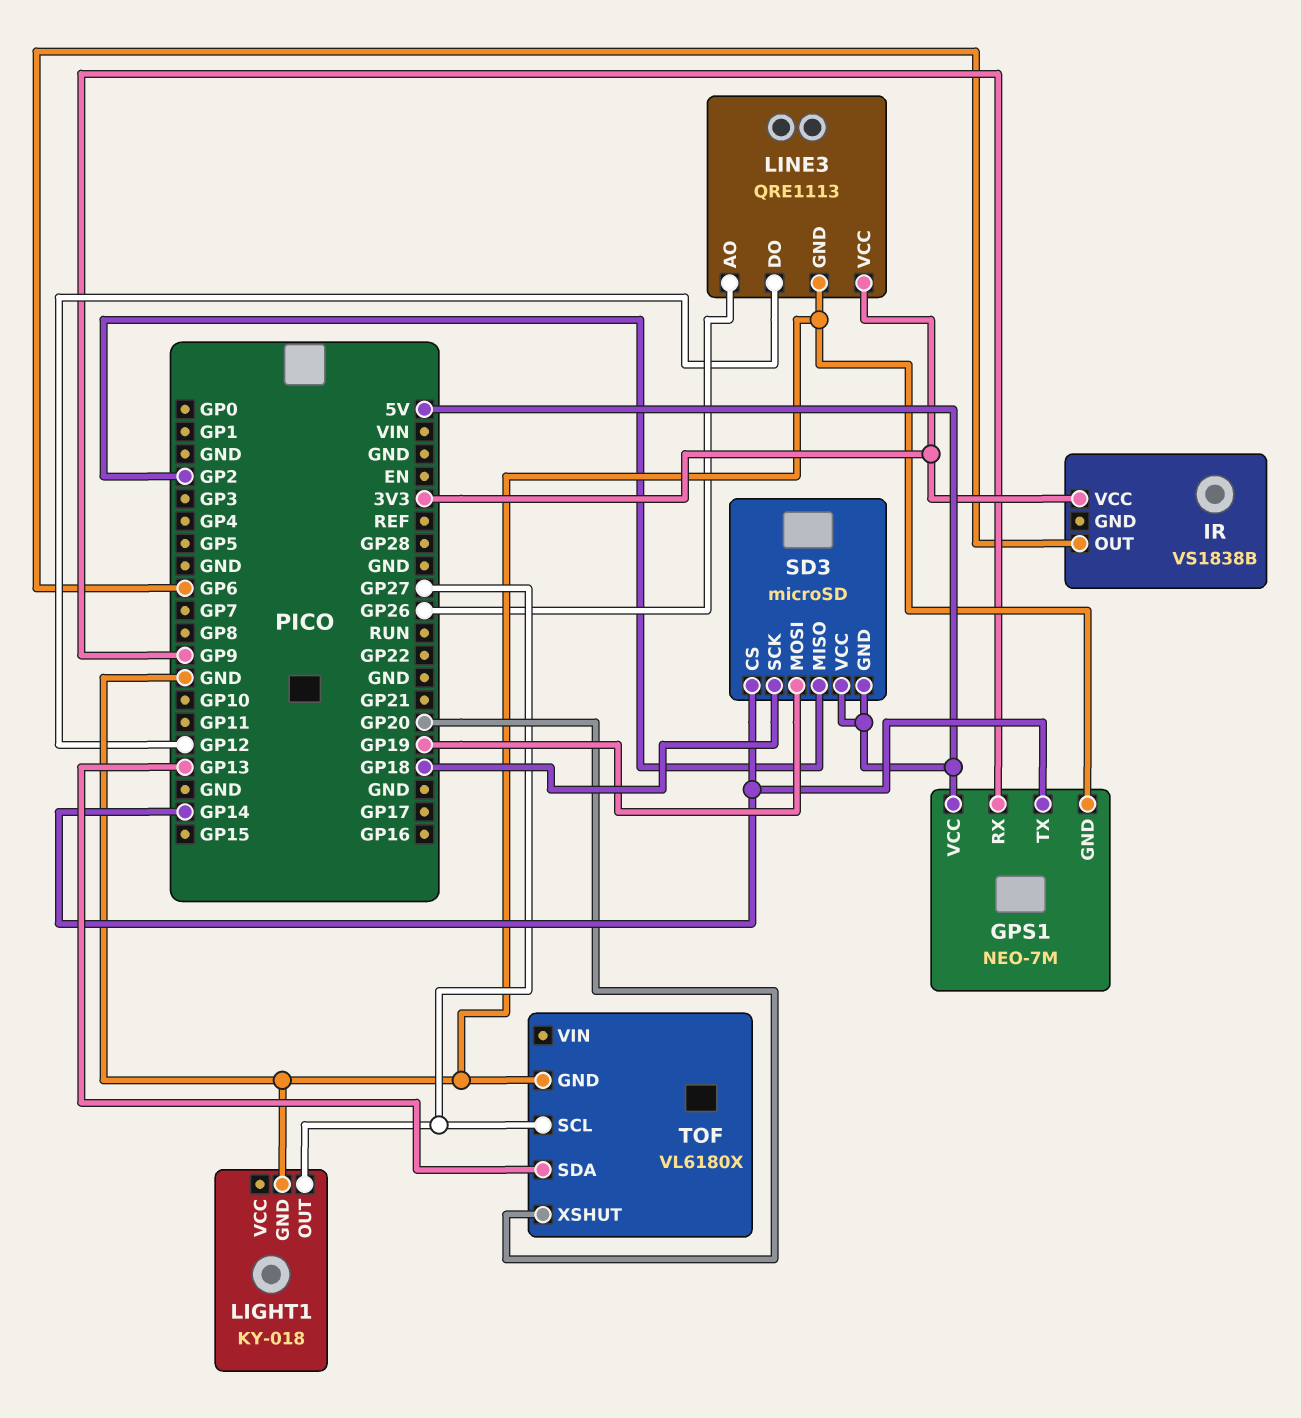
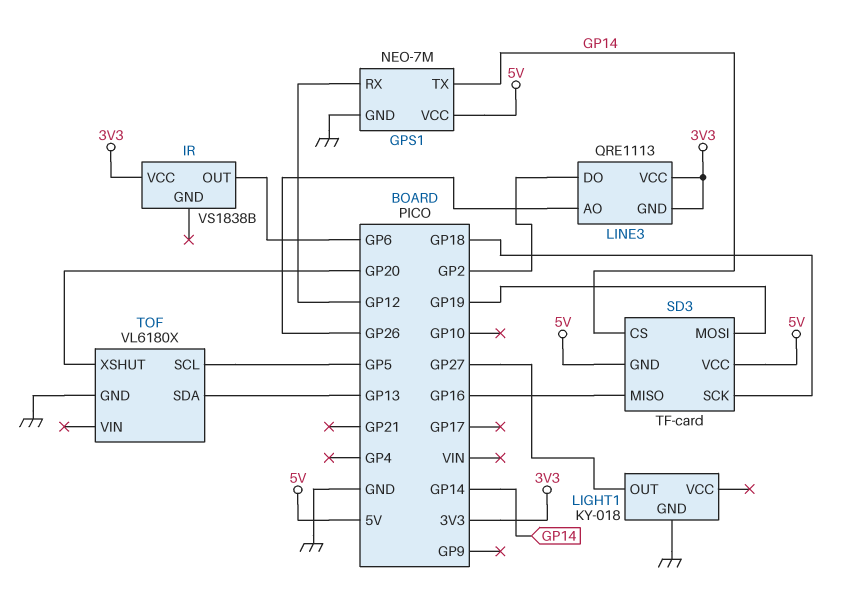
GPS1 pin RX: GP9 -> GP12
LINE3 pin DO: GP12 -> GP2
LINE3 pin GND: GND -> 3V3
SD3: microSD -> TF-card
SD3 pin MISO: GP2 -> GP16
TOF pin SCL: GP27 -> GP5

